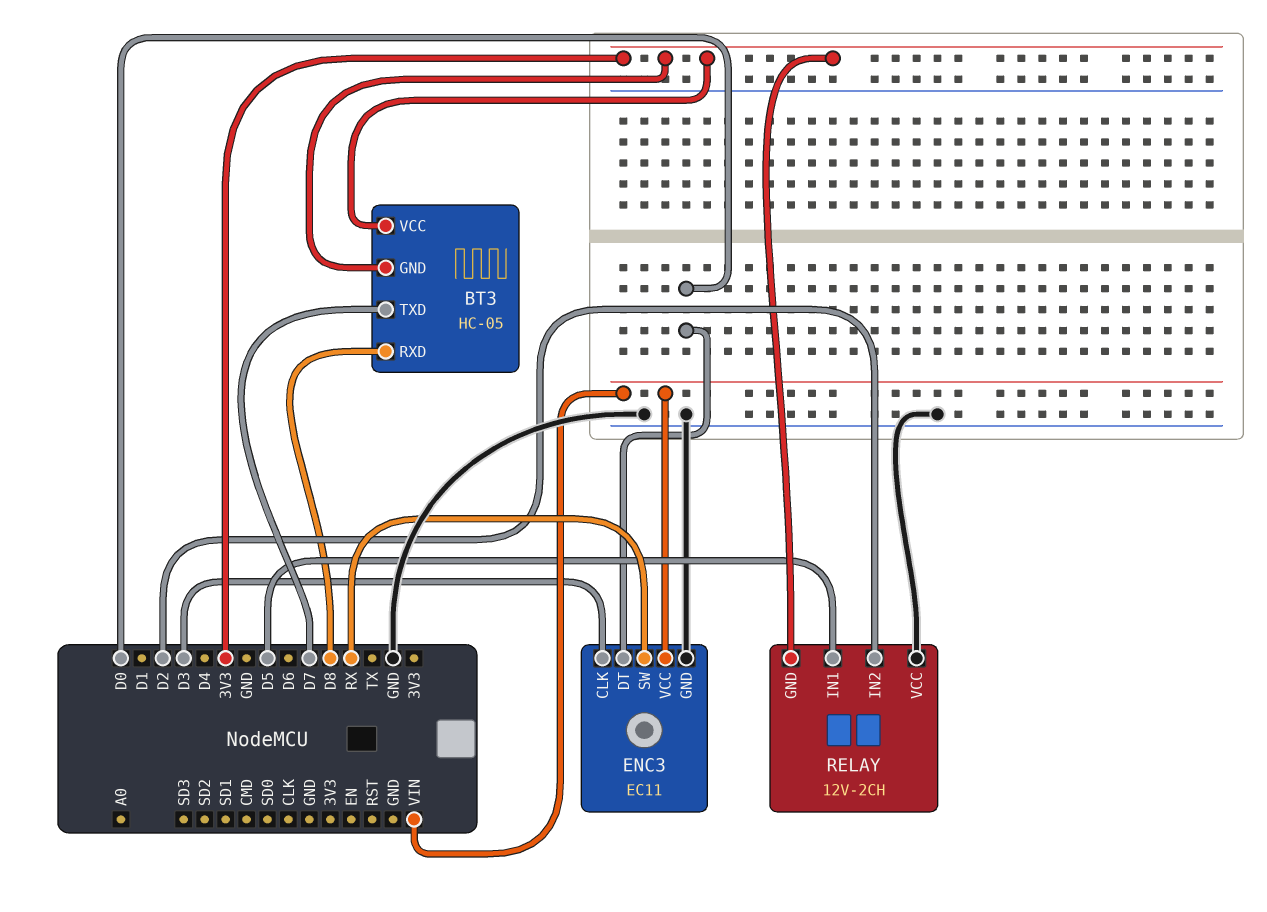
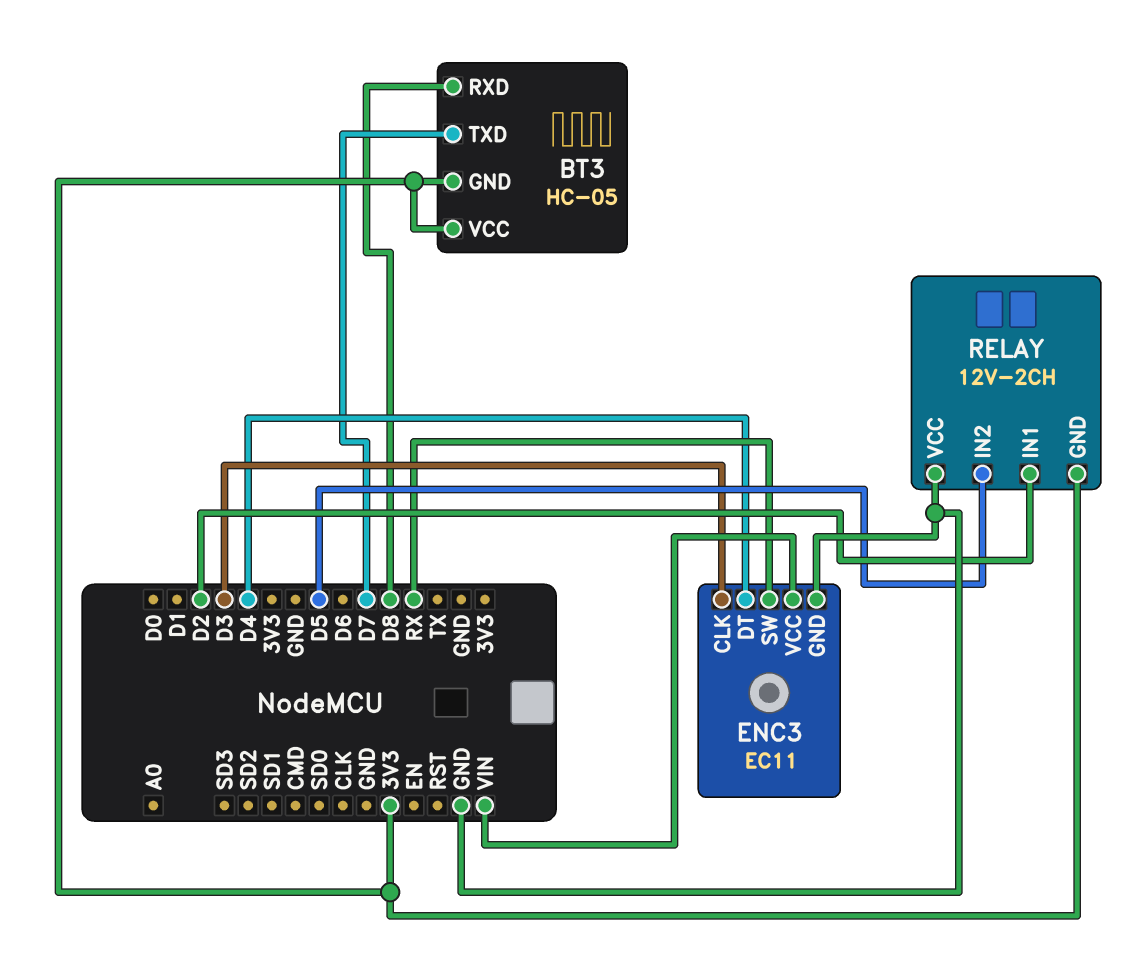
ENC3 pin DT: D0 -> D4
RELAY pin IN1: D5 -> D2
RELAY pin IN2: D2 -> D5

